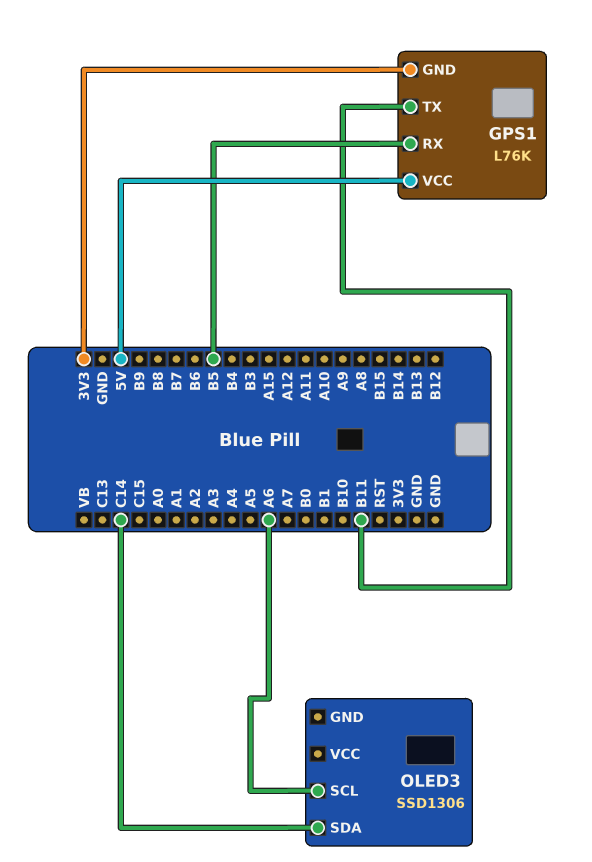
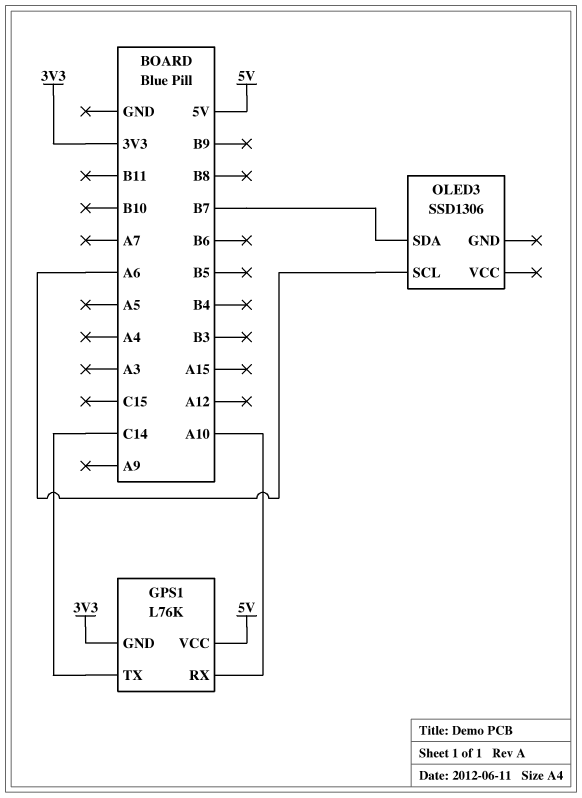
GPS1 pin RX: B5 -> A10
GPS1 pin TX: B11 -> C14
OLED3 pin SDA: C14 -> B7

